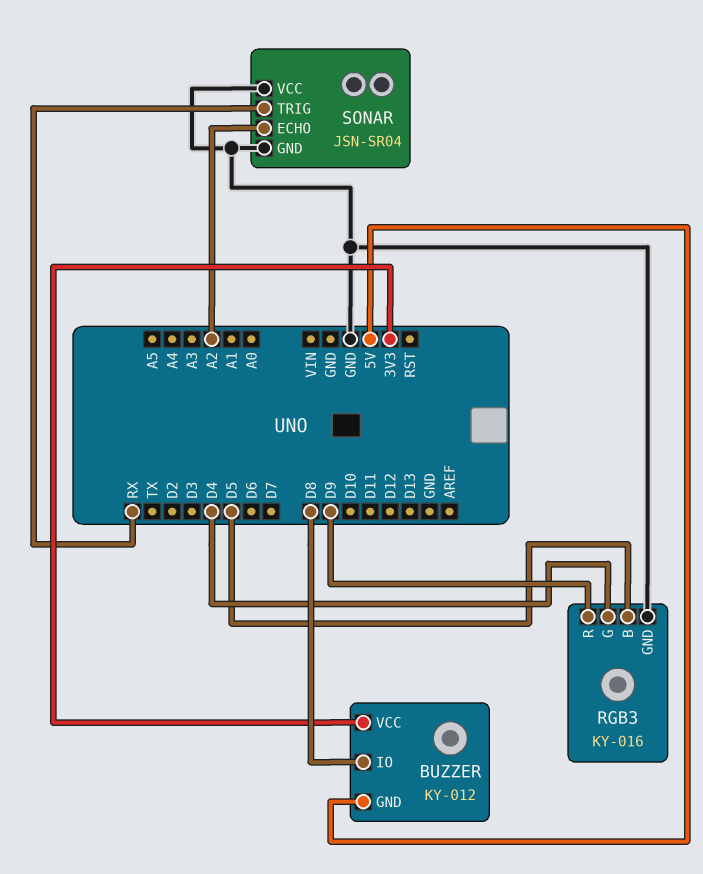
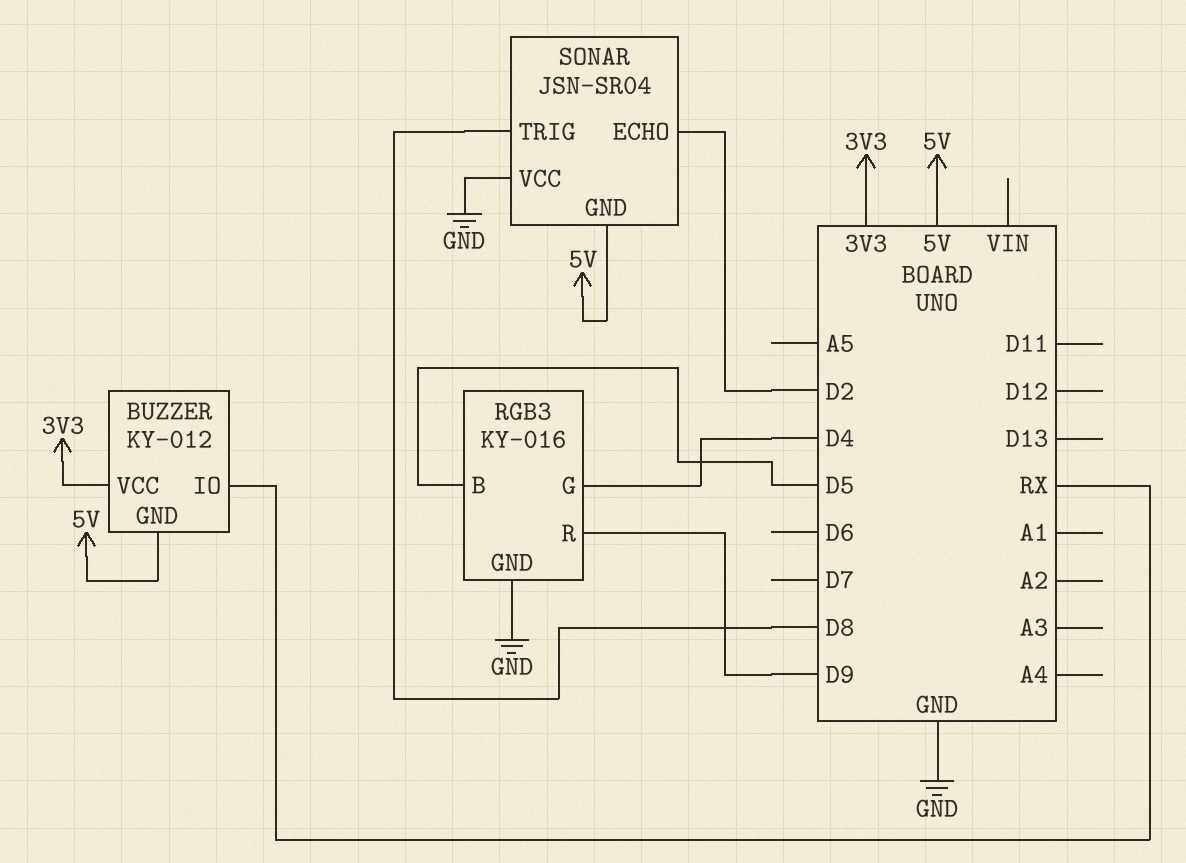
BUZZER pin IO: D8 -> RX
SONAR pin ECHO: A2 -> D2
SONAR pin GND: GND -> 5V
SONAR pin TRIG: RX -> D8

